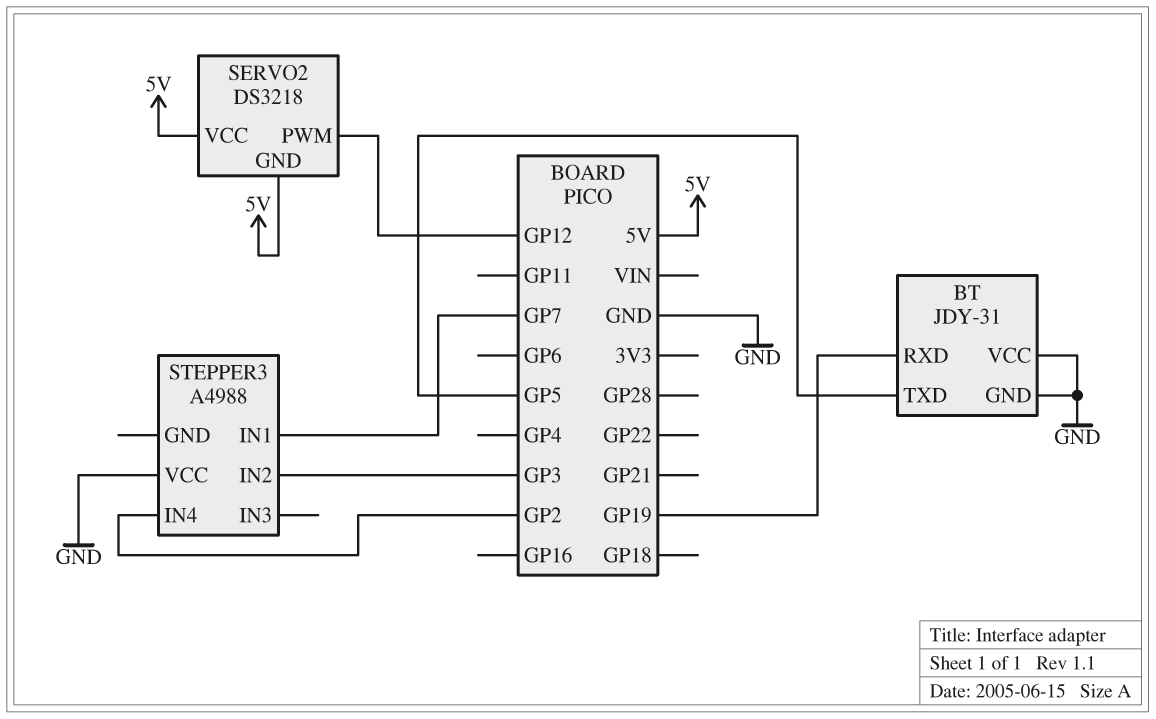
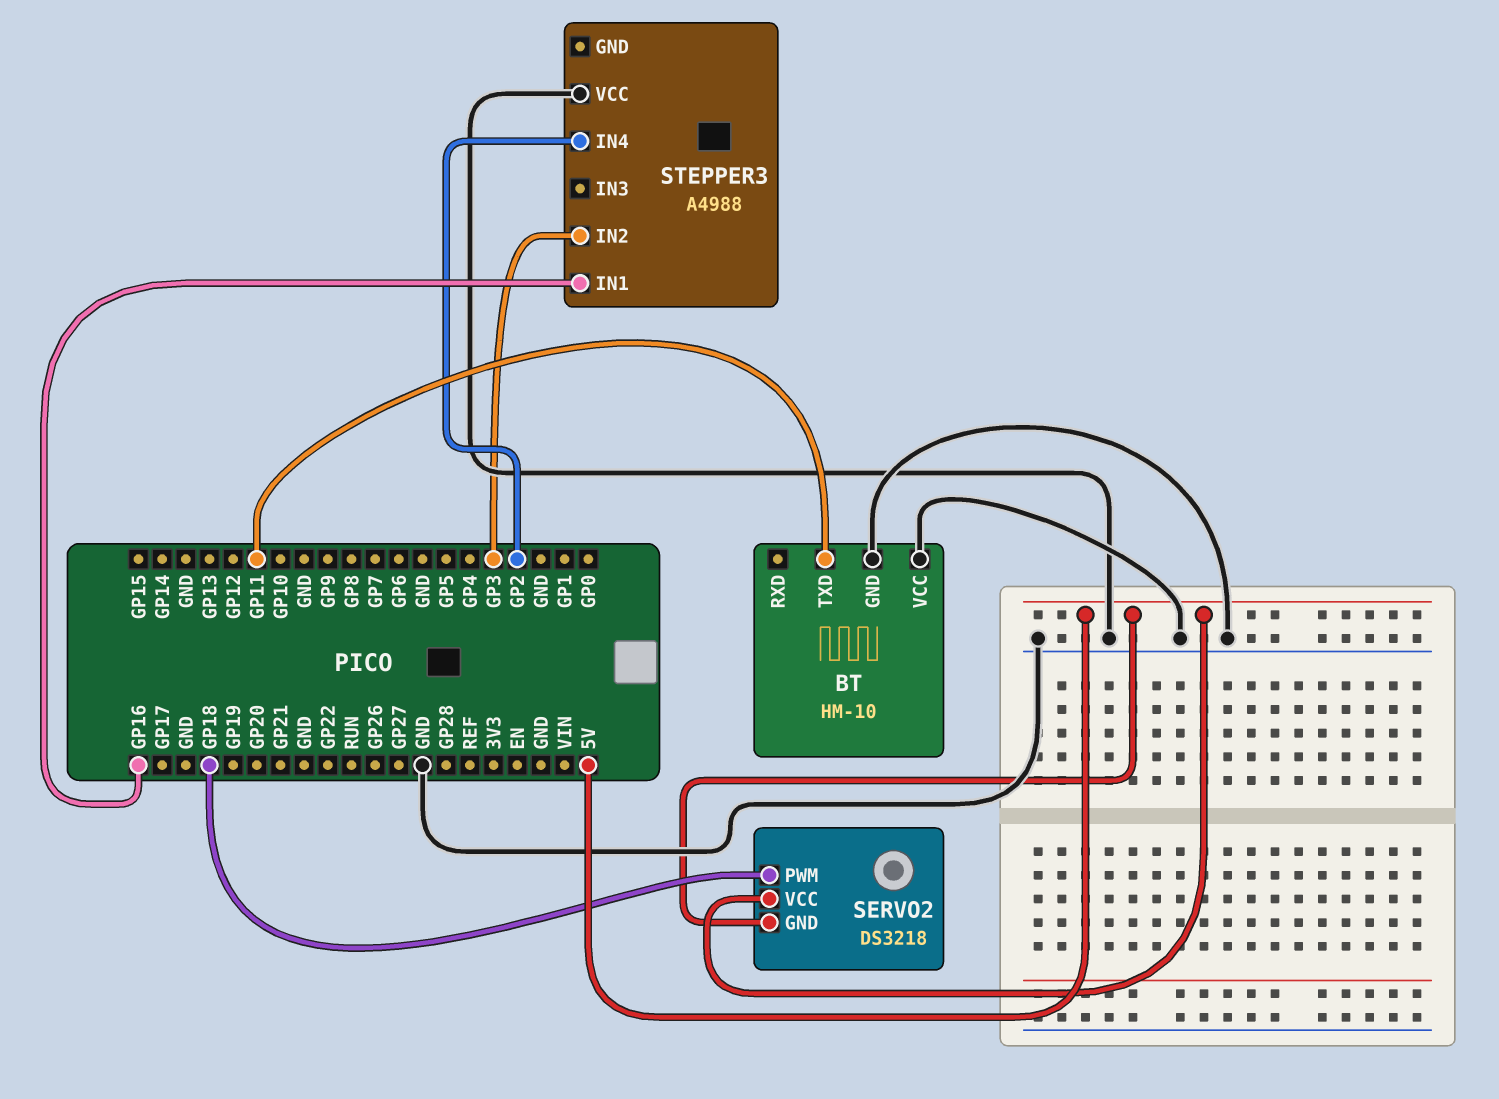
BT: JDY-31 -> HM-10
BT pin RXD: GP19 -> none
BT pin TXD: GP5 -> GP11
SERVO2 pin PWM: GP12 -> GP18
STEPPER3 pin IN1: GP7 -> GP16

